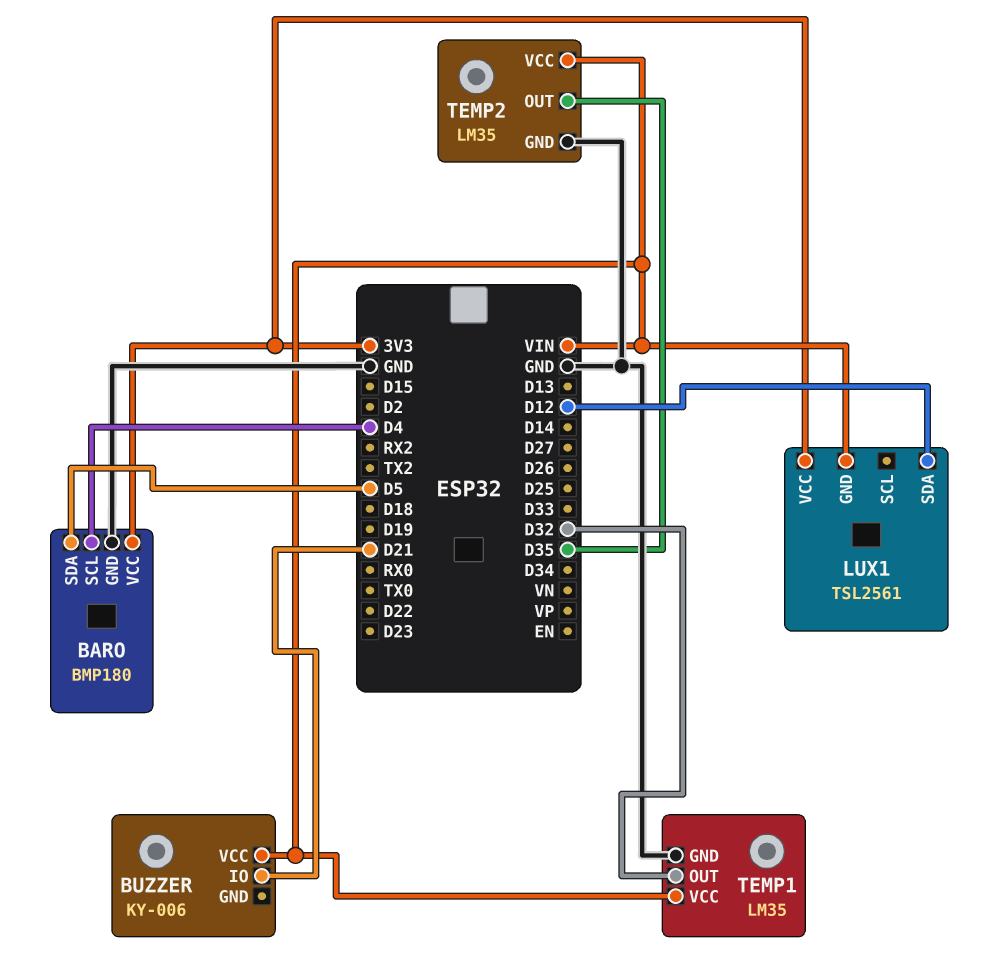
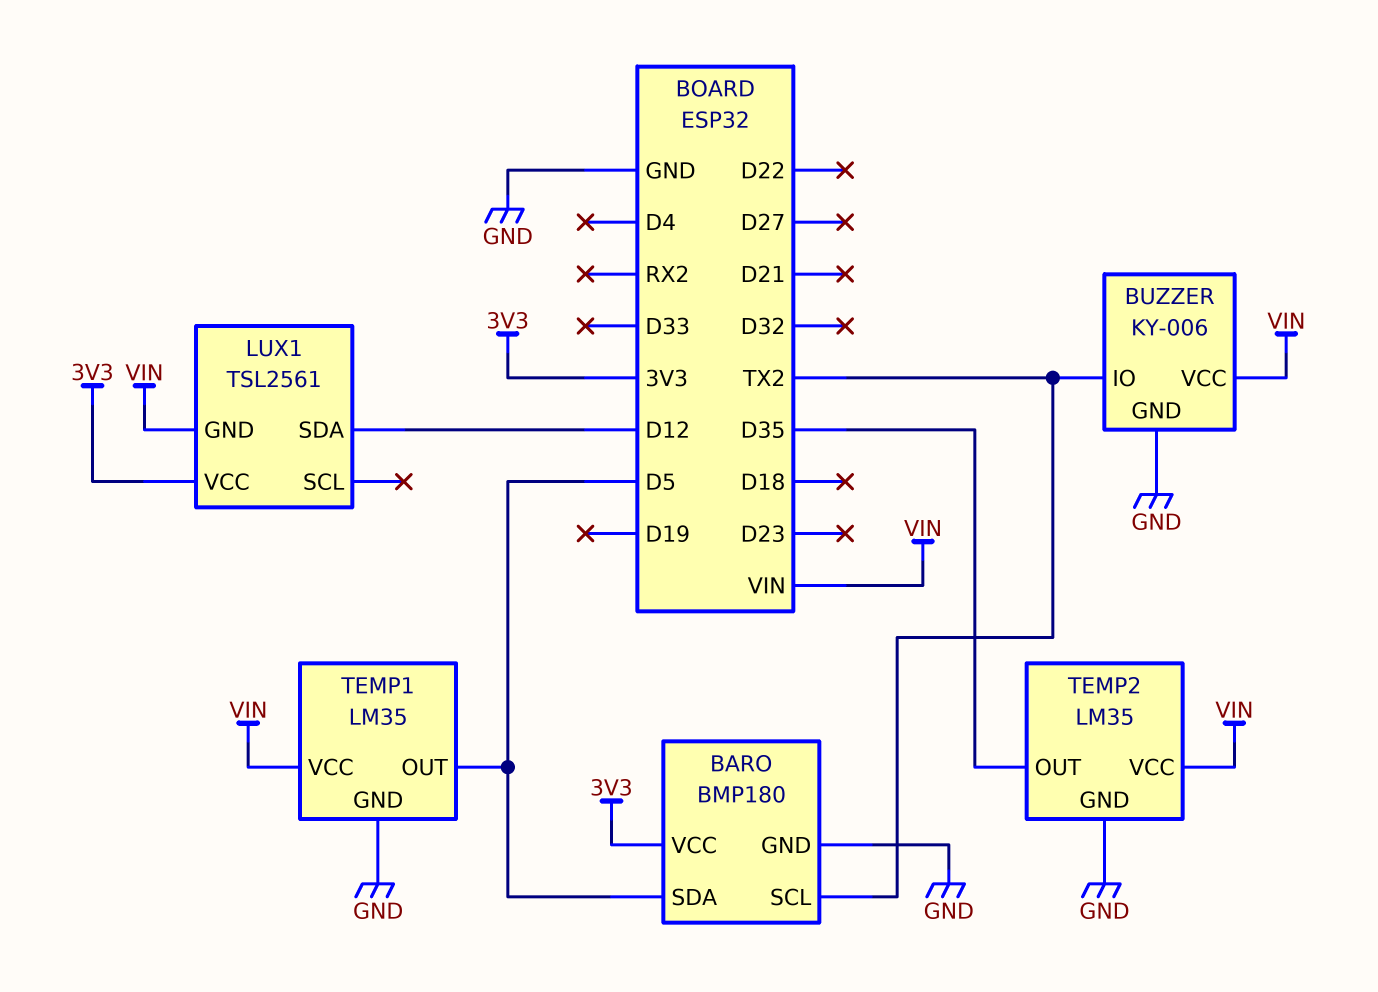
BARO pin SCL: D4 -> TX2
BUZZER pin GND: none -> GND
BUZZER pin IO: D21 -> TX2
TEMP1 pin OUT: D32 -> D5

